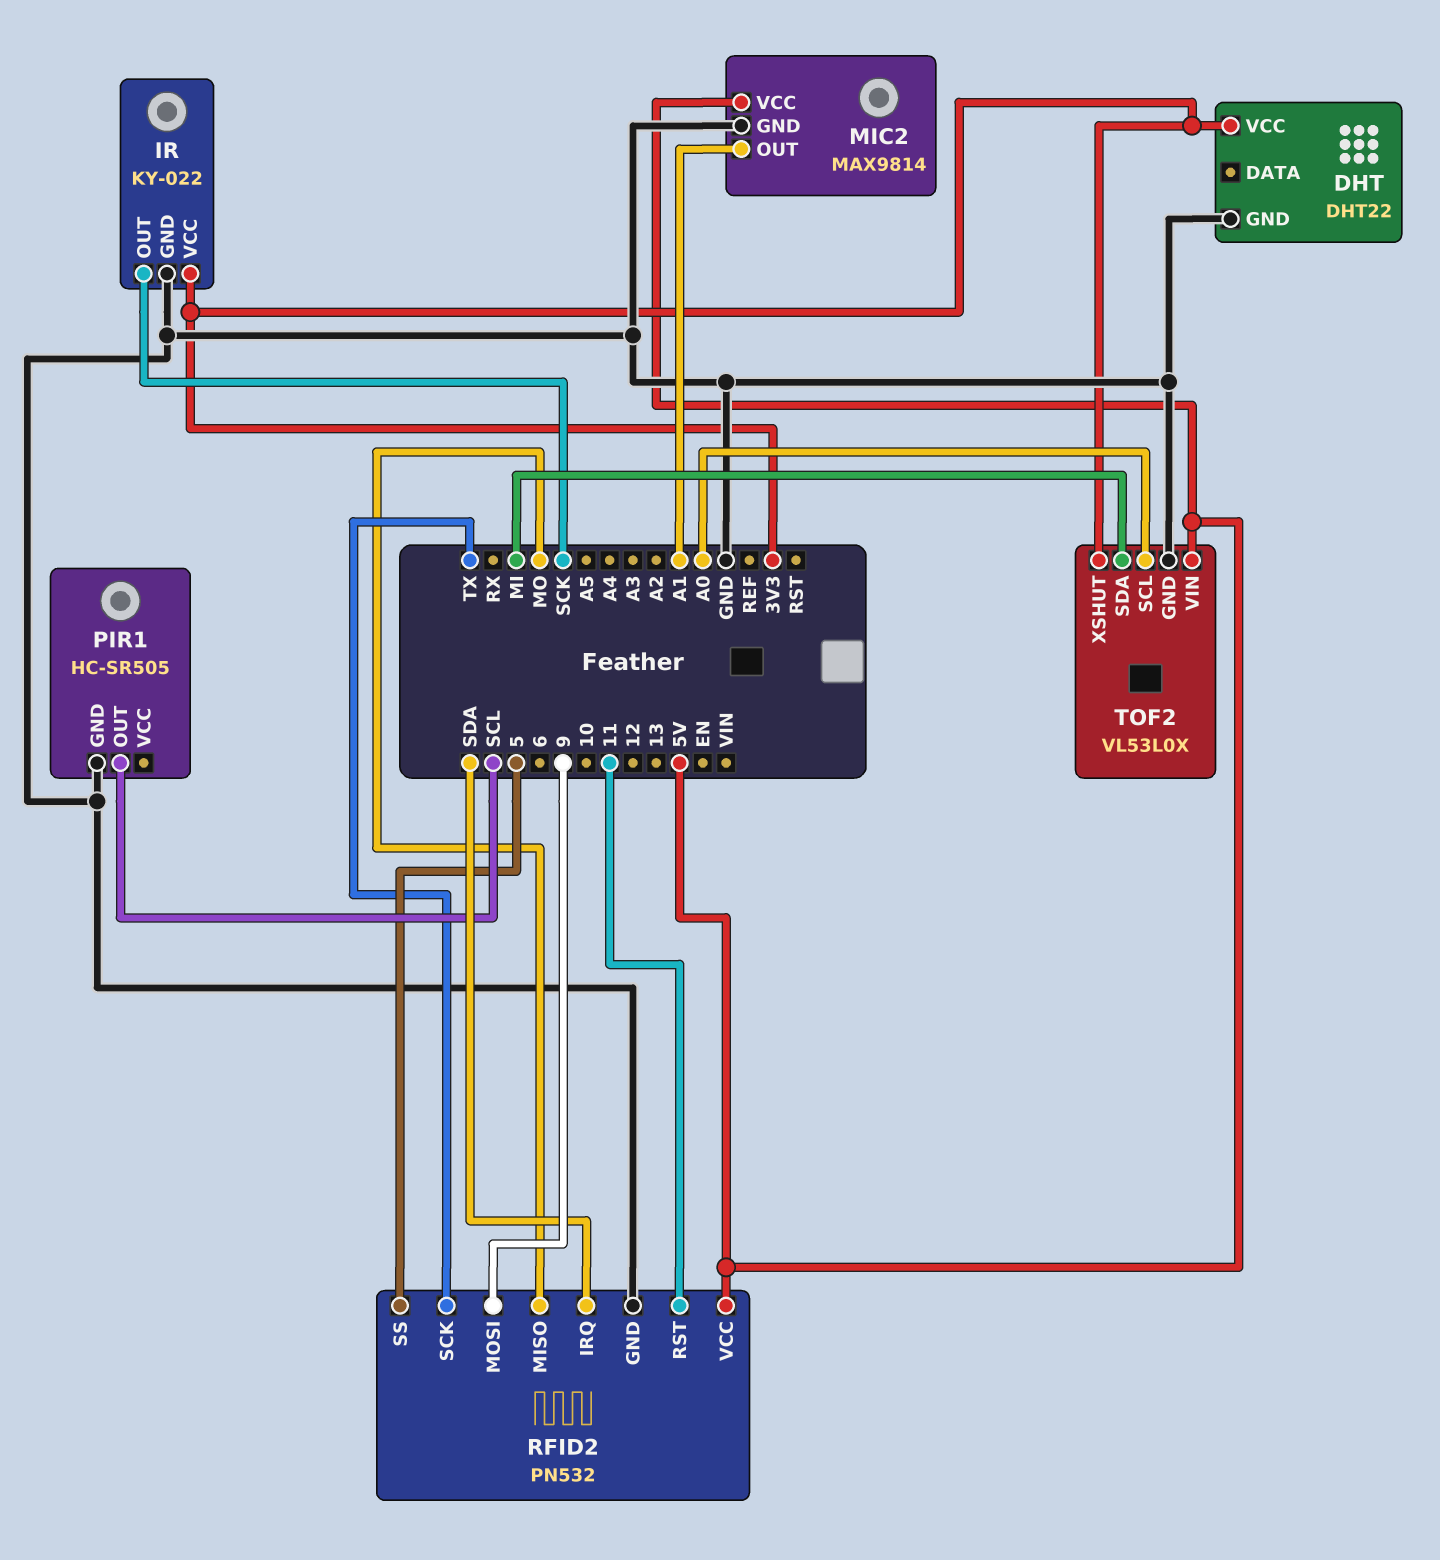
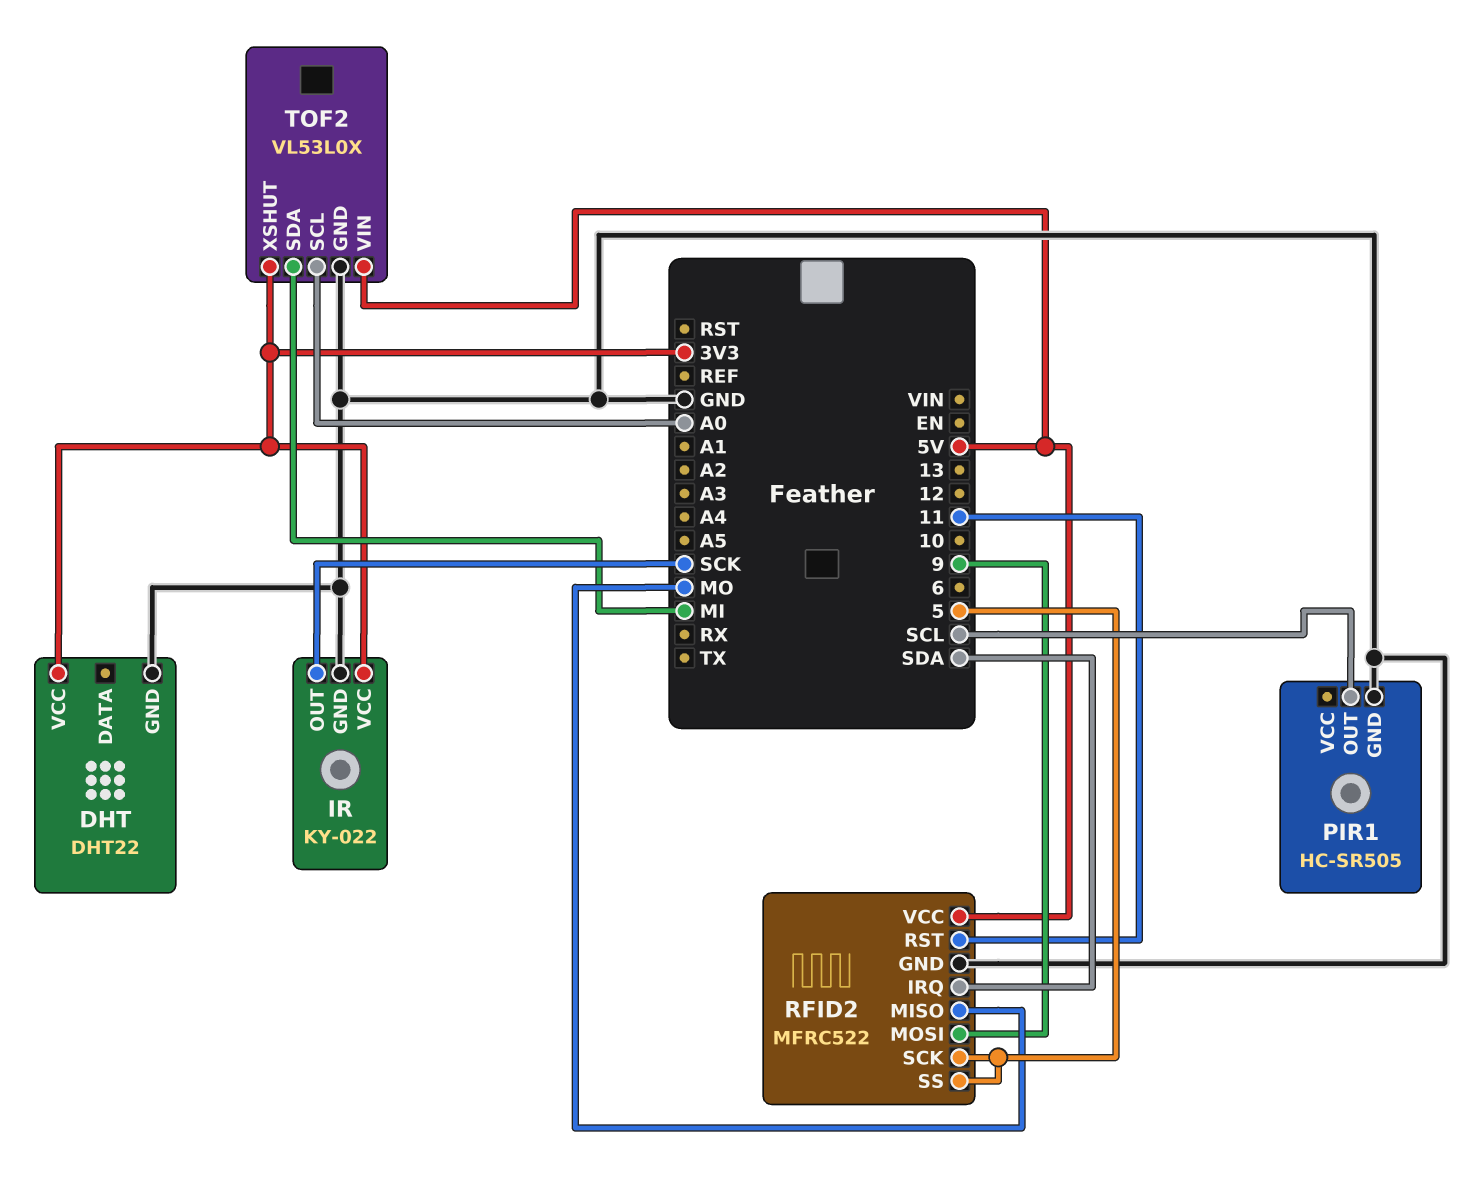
MIC2: MAX9814 -> none
MIC2 pin GND: GND -> none
MIC2 pin OUT: A1 -> none
MIC2 pin VCC: 5V -> none
RFID2: PN532 -> MFRC522
RFID2 pin SCK: TX -> 5

